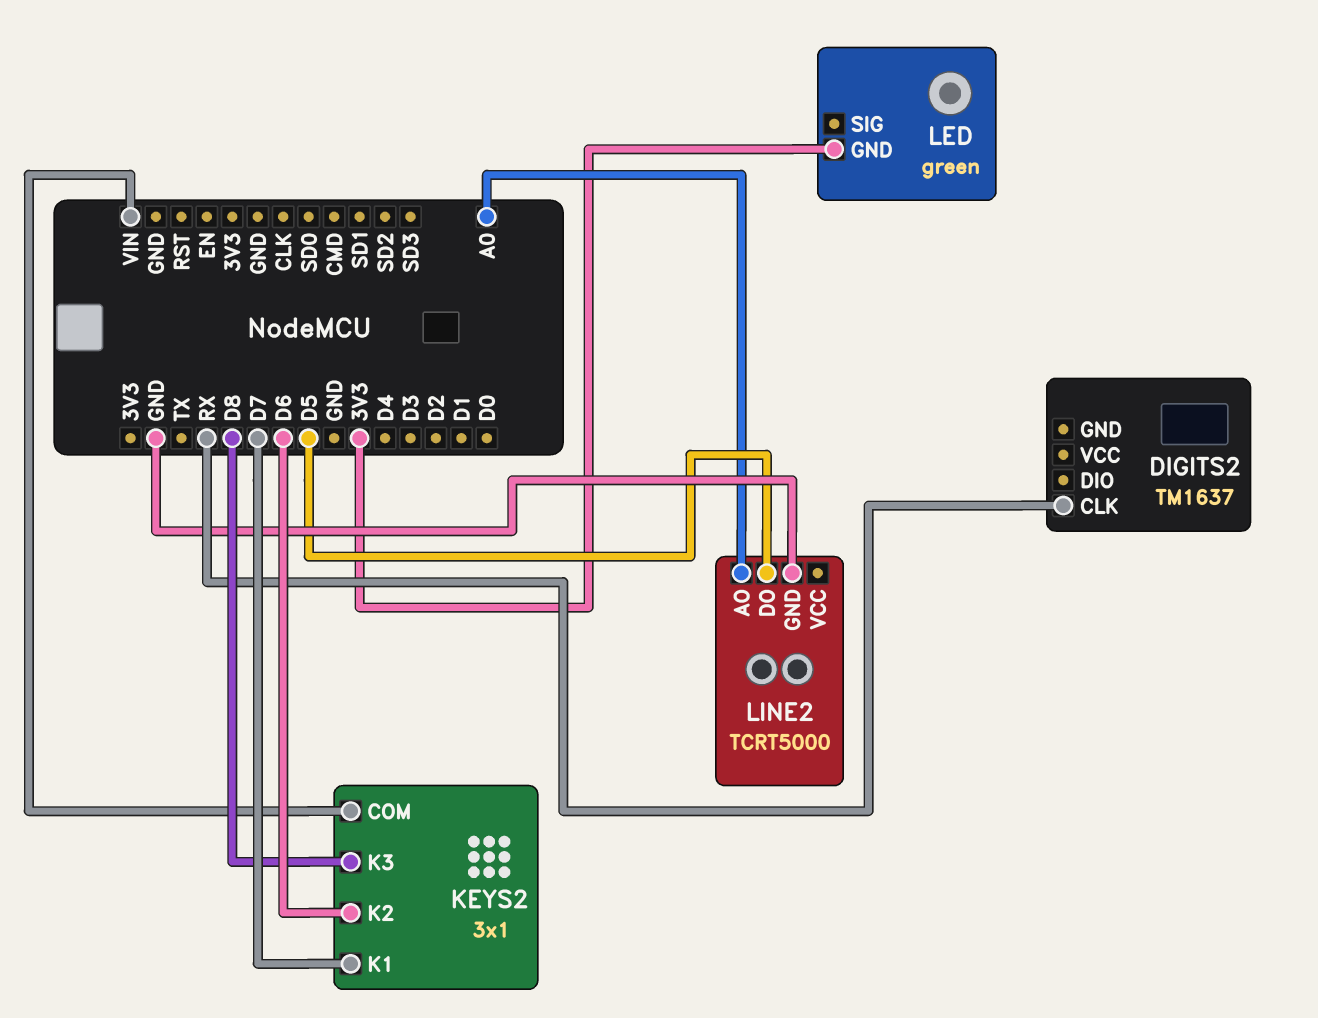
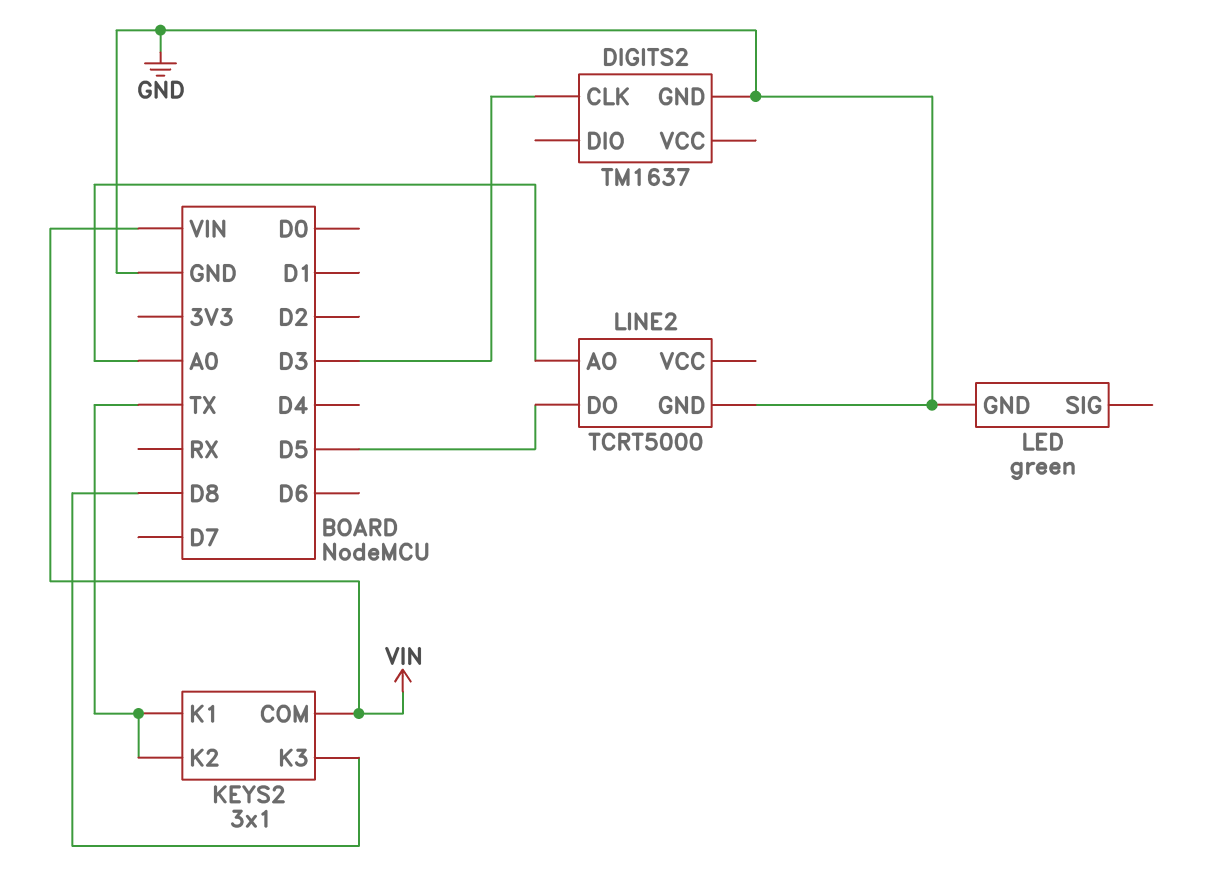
DIGITS2 pin CLK: RX -> D3
DIGITS2 pin GND: none -> GND
KEYS2 pin K1: D7 -> TX
KEYS2 pin K2: D6 -> TX
LED pin GND: 3V3 -> GND

